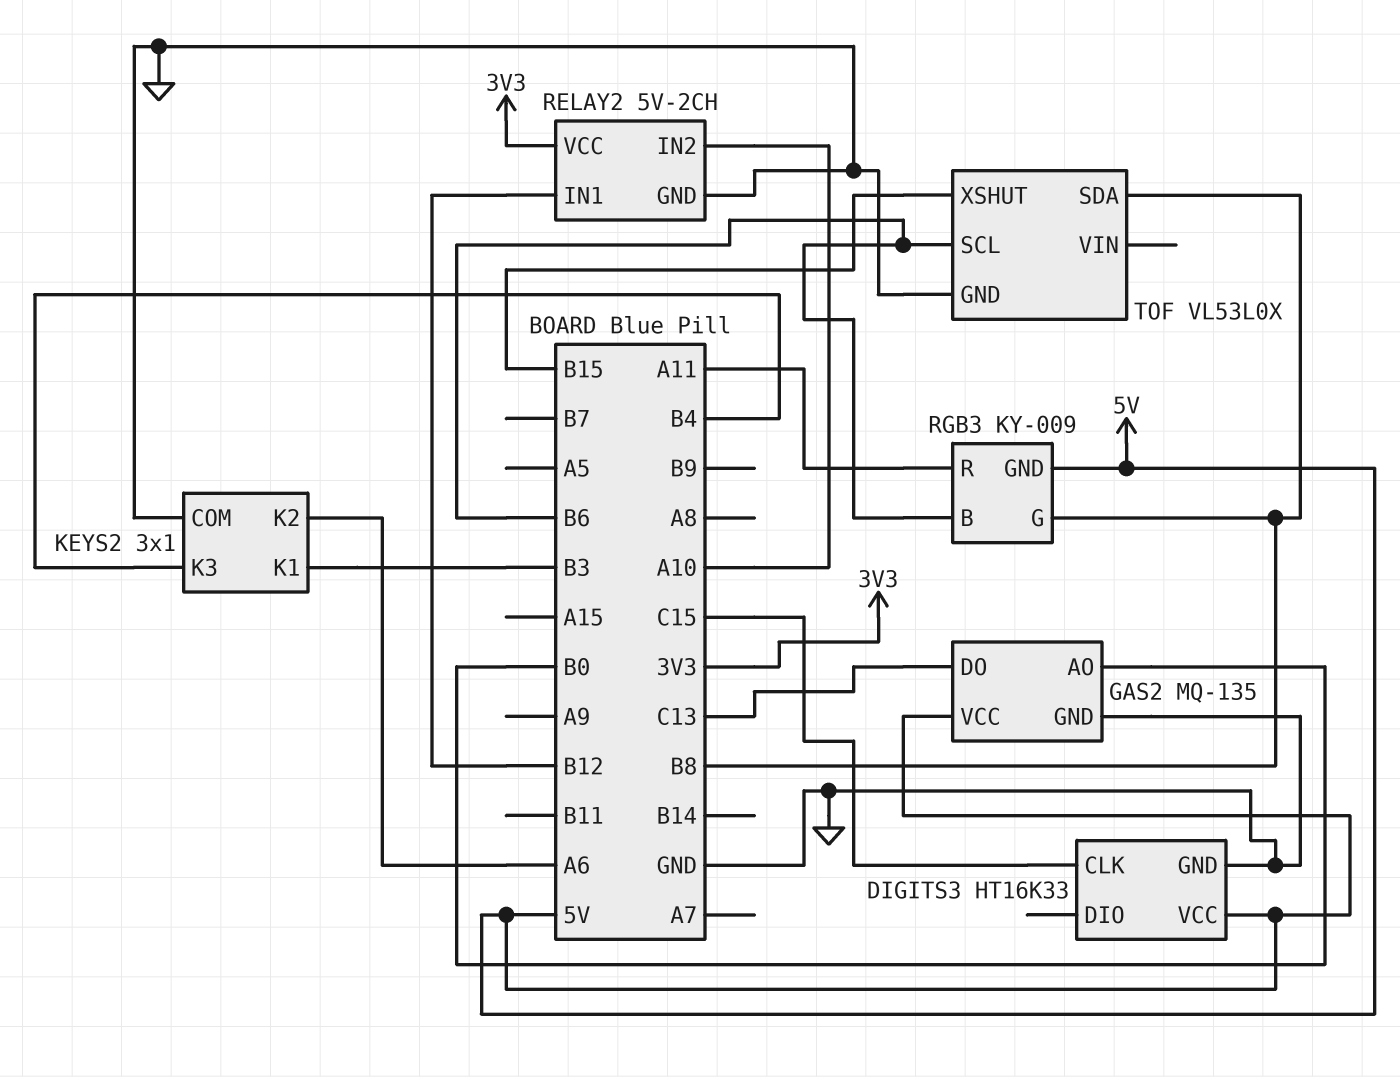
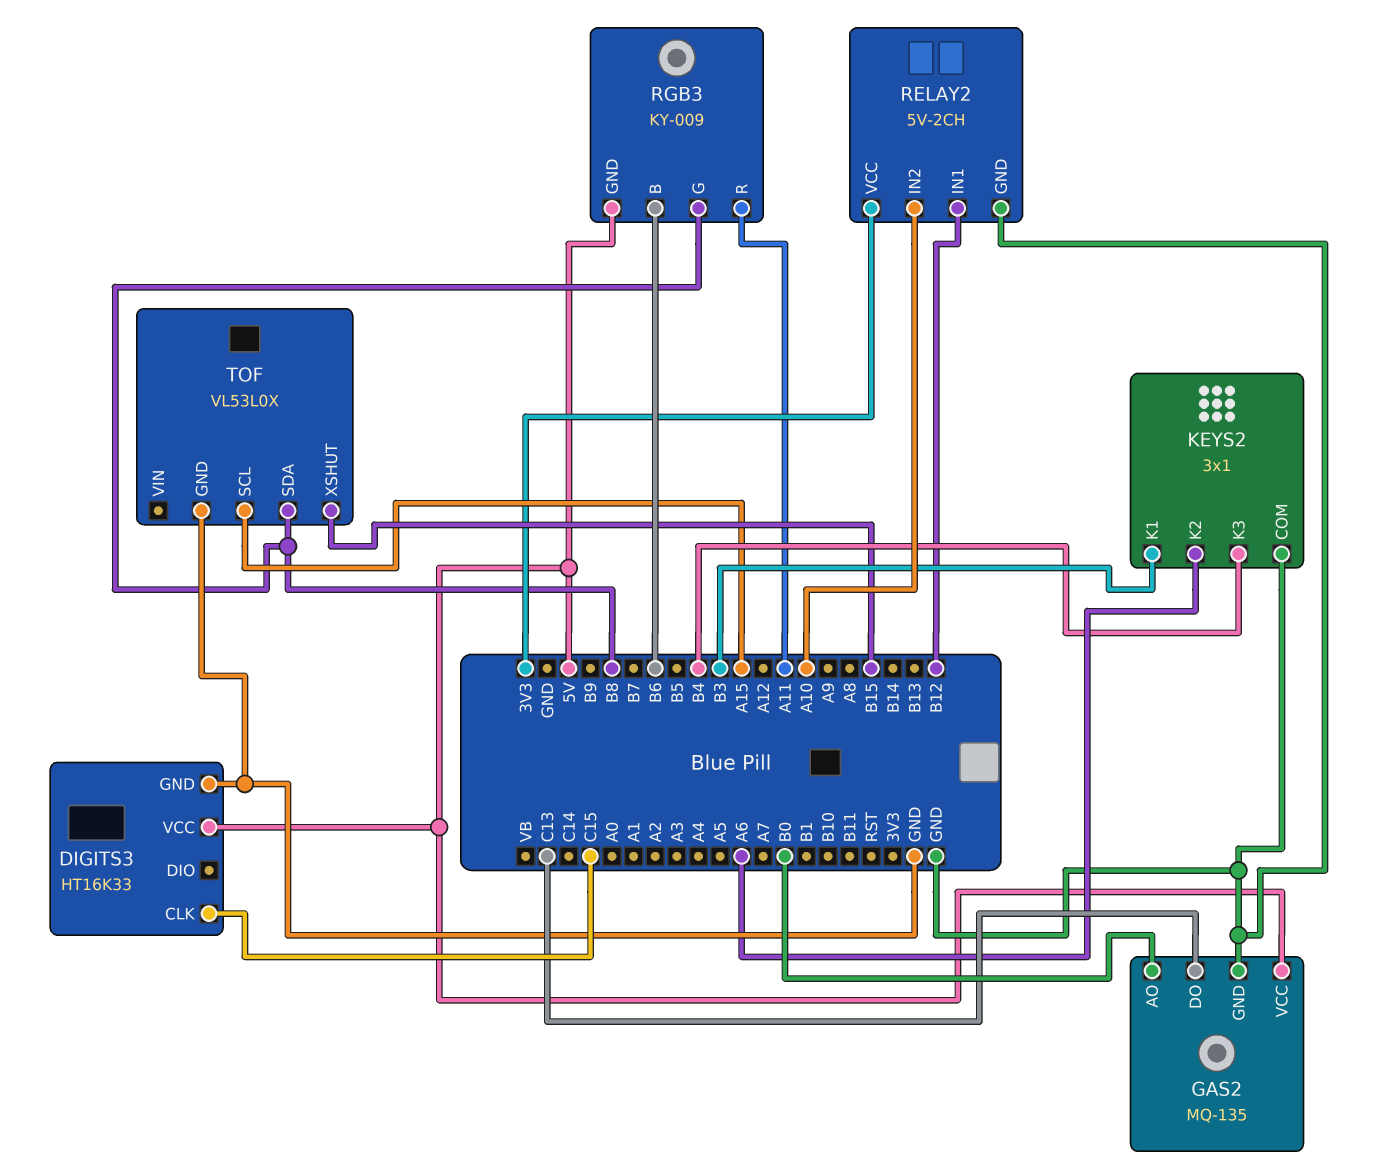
TOF pin SCL: B6 -> A15

